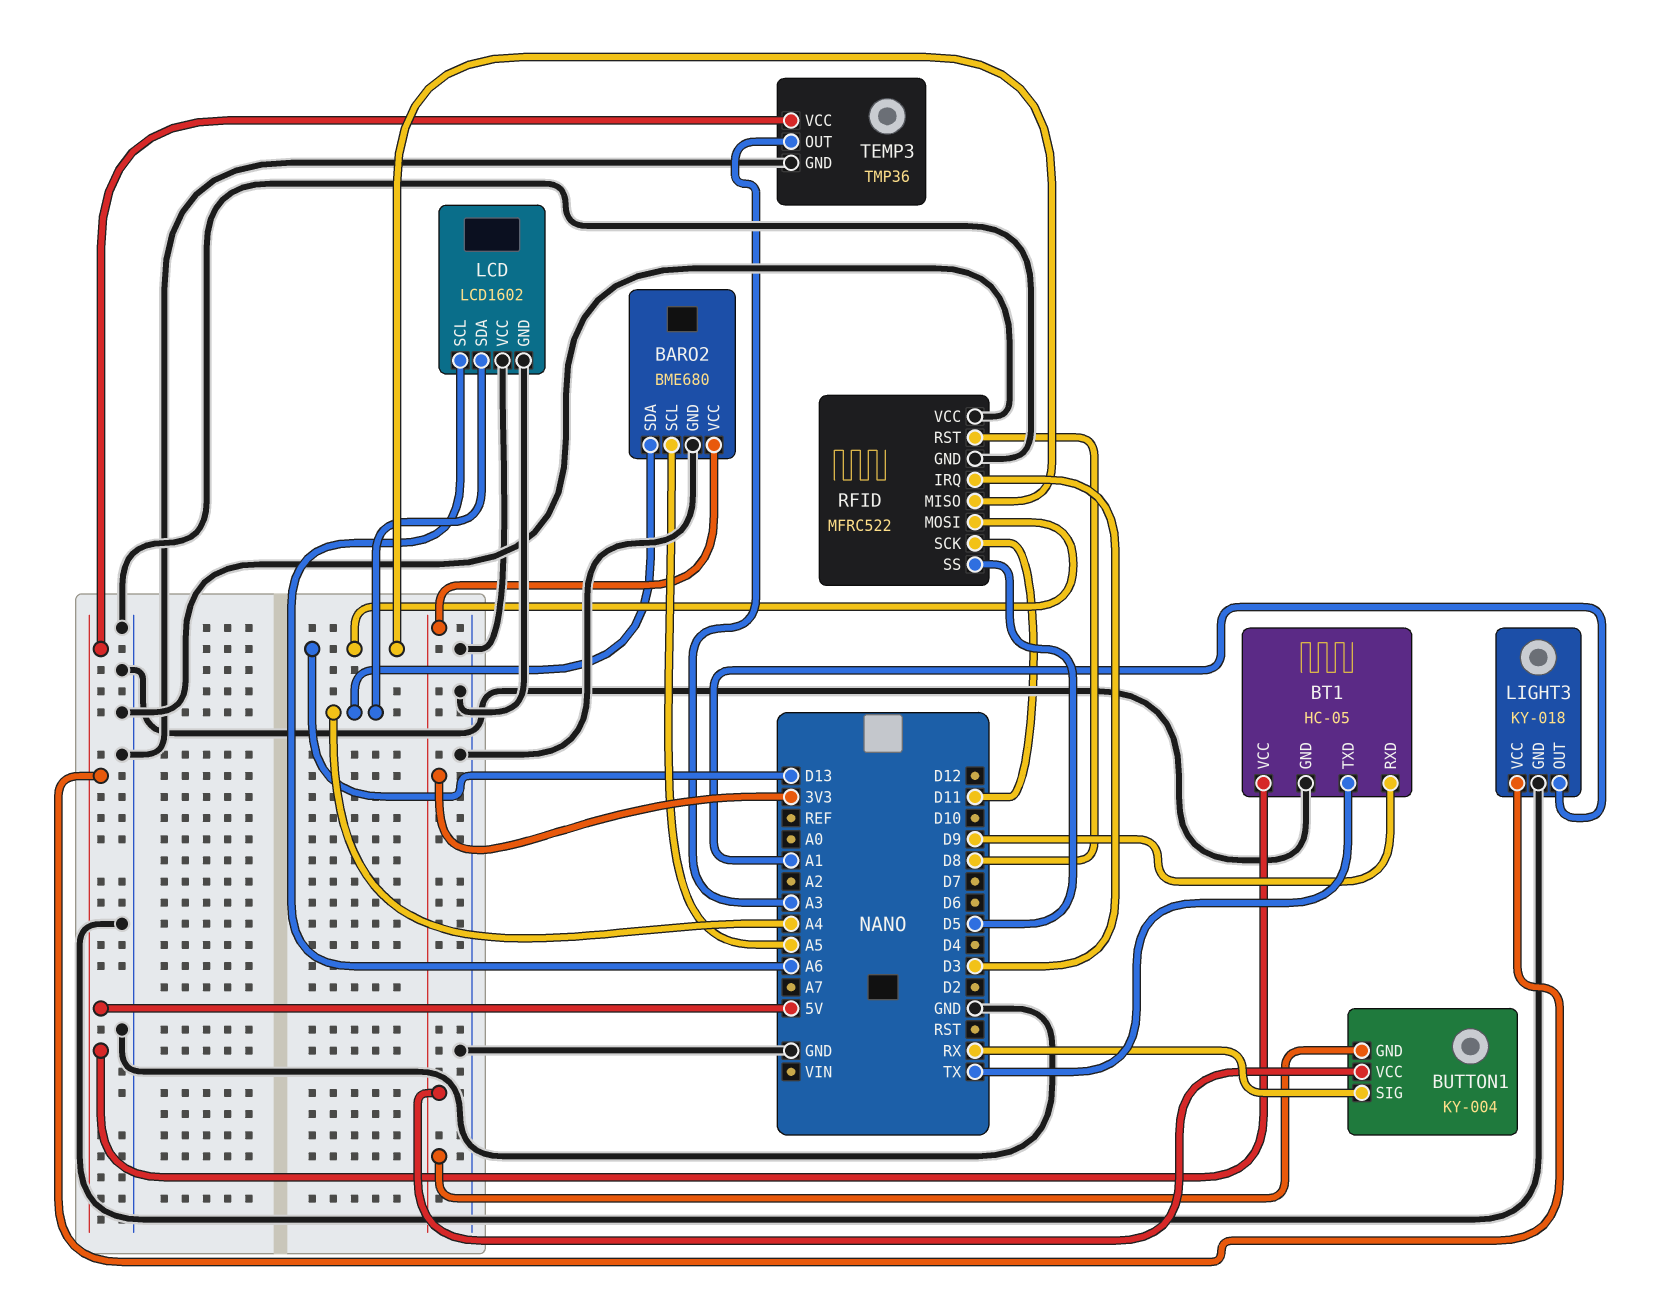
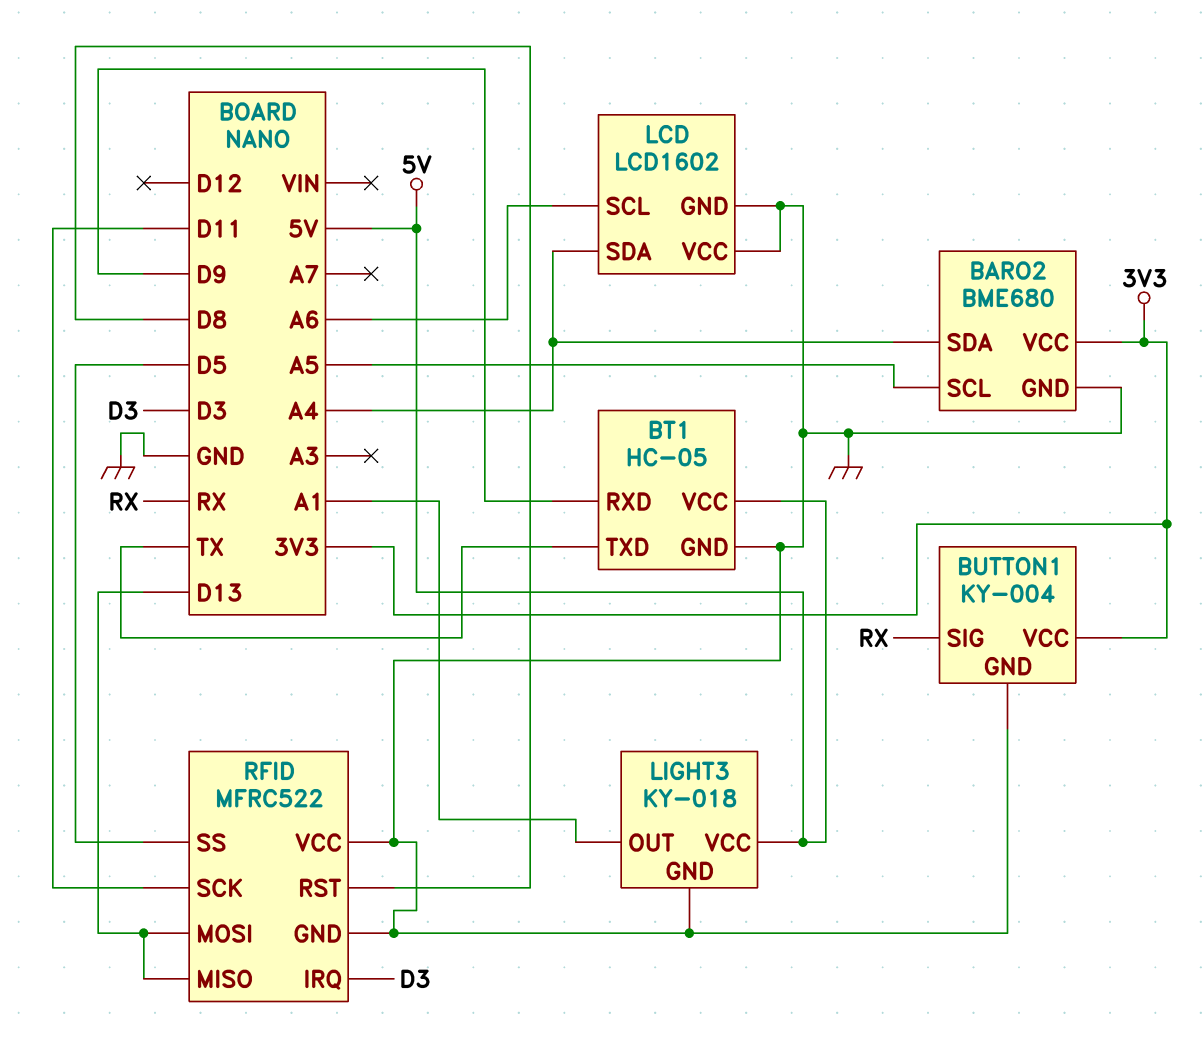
BUTTON1 pin GND: 3V3 -> GND
TEMP3: TMP36 -> none
TEMP3 pin GND: GND -> none
TEMP3 pin OUT: A3 -> none
TEMP3 pin VCC: 5V -> none

